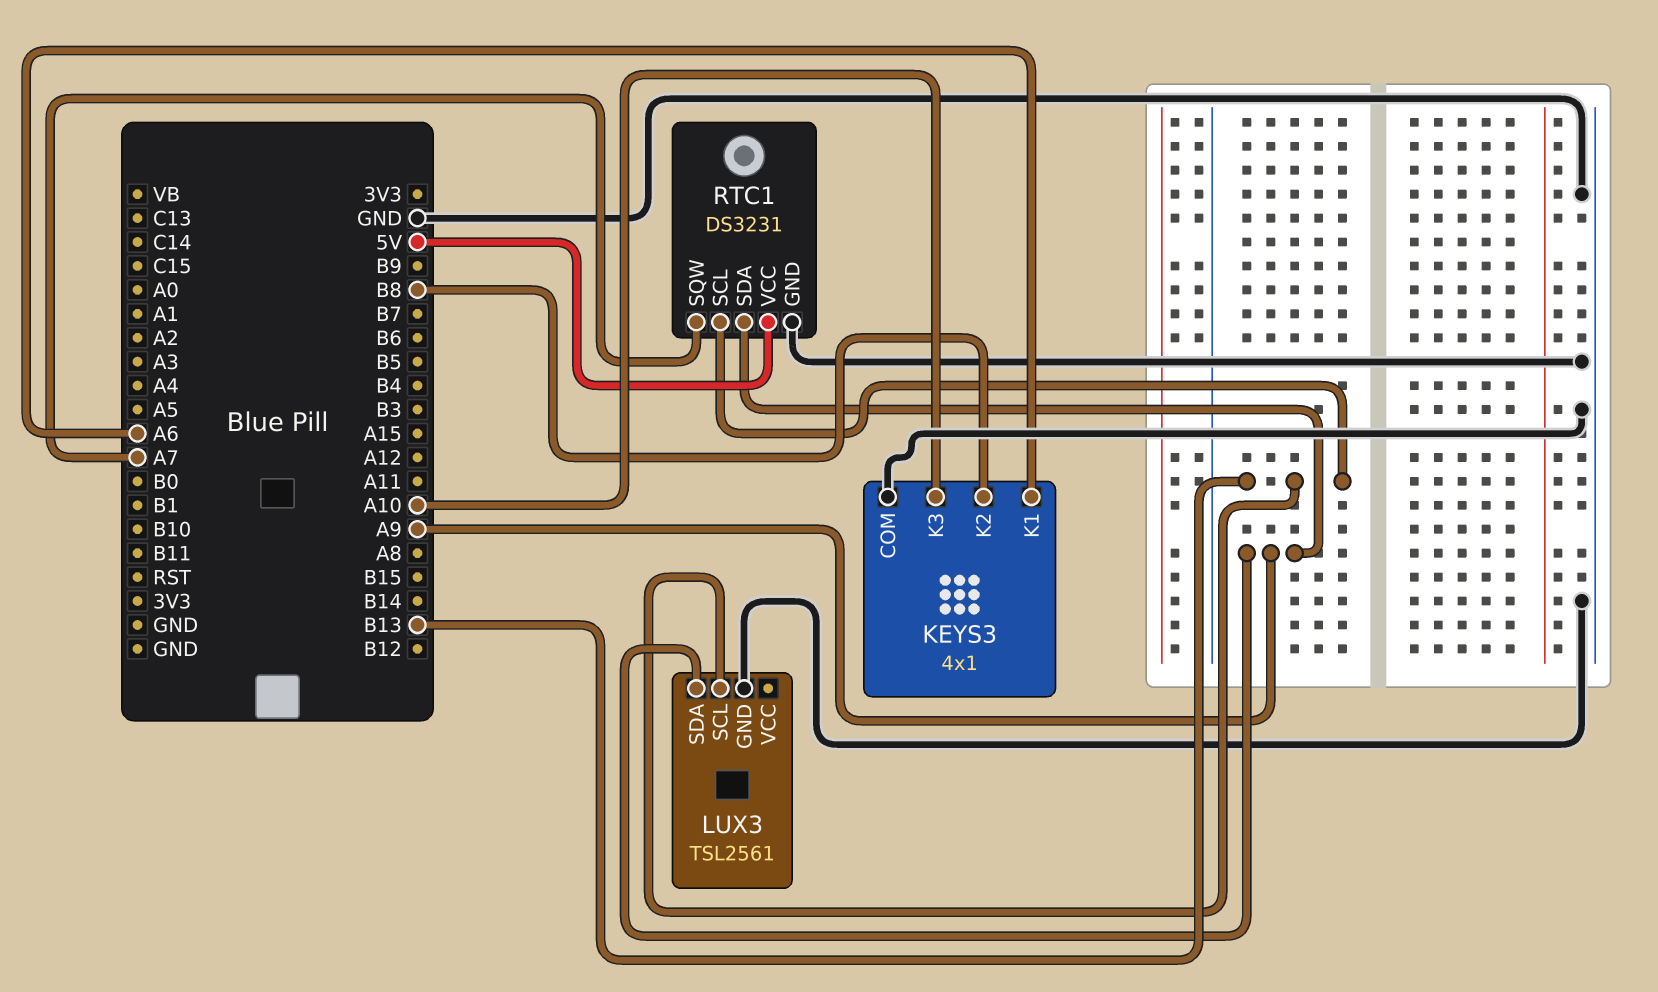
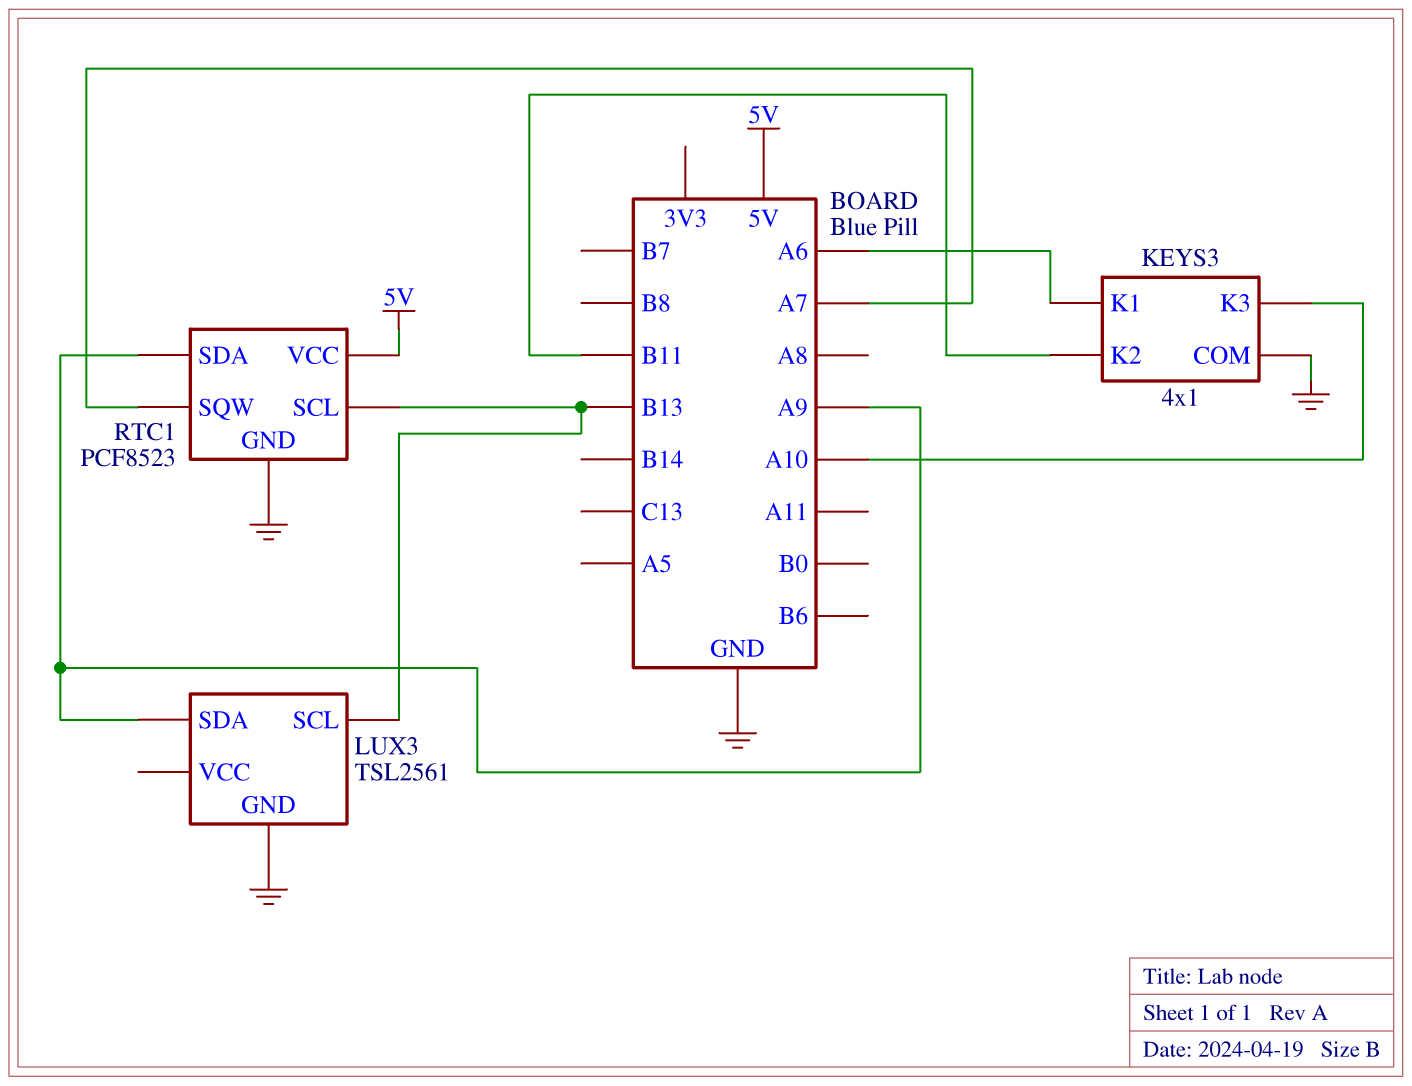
KEYS3 pin K2: B8 -> B11
RTC1: DS3231 -> PCF8523

